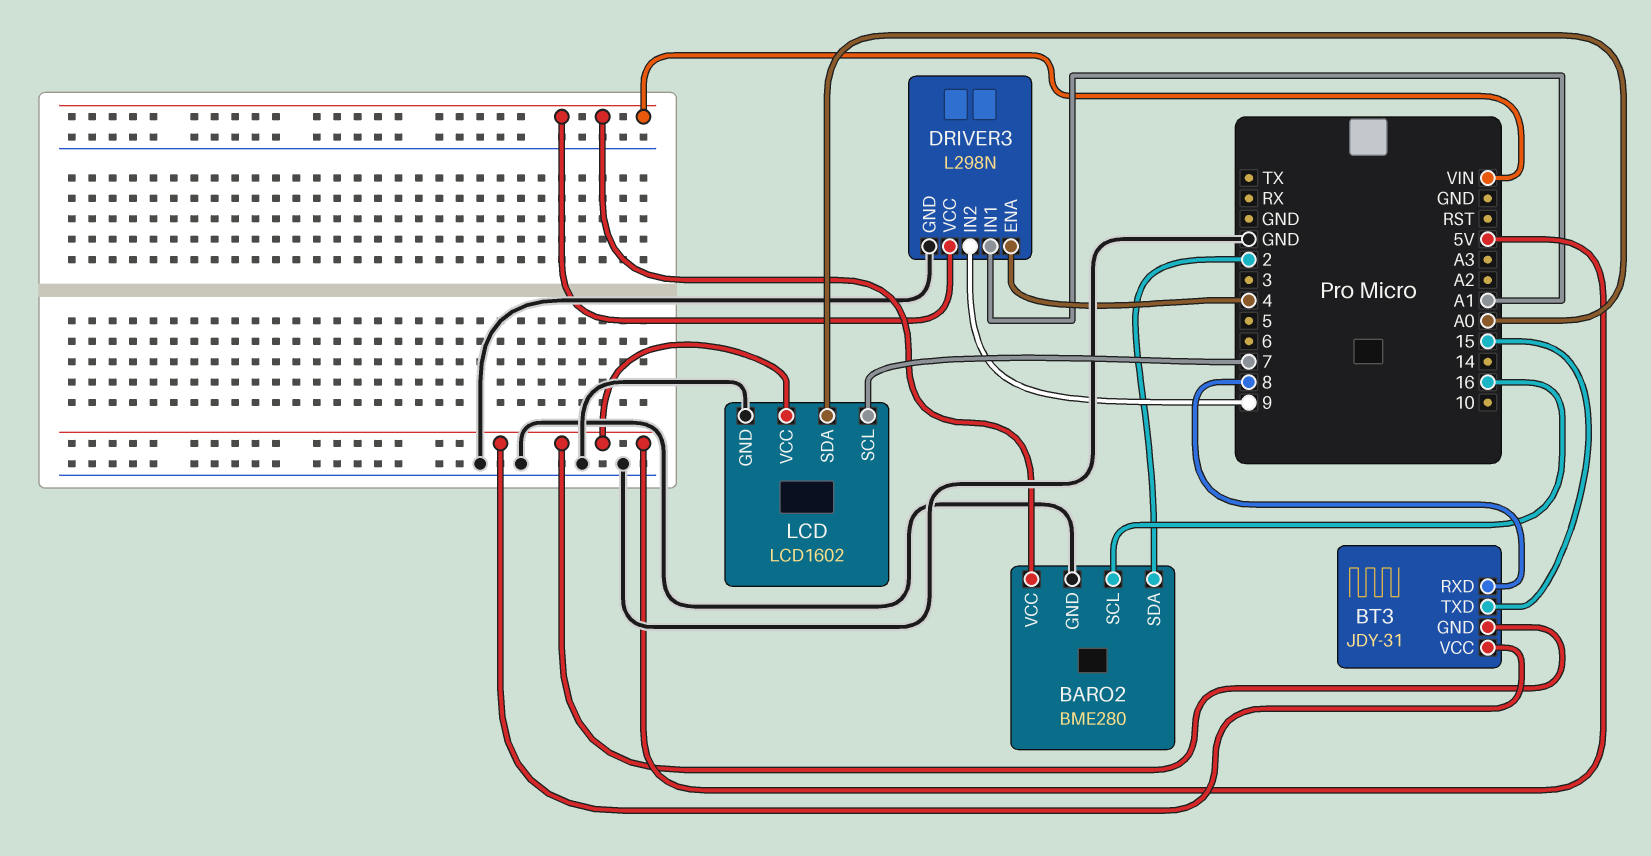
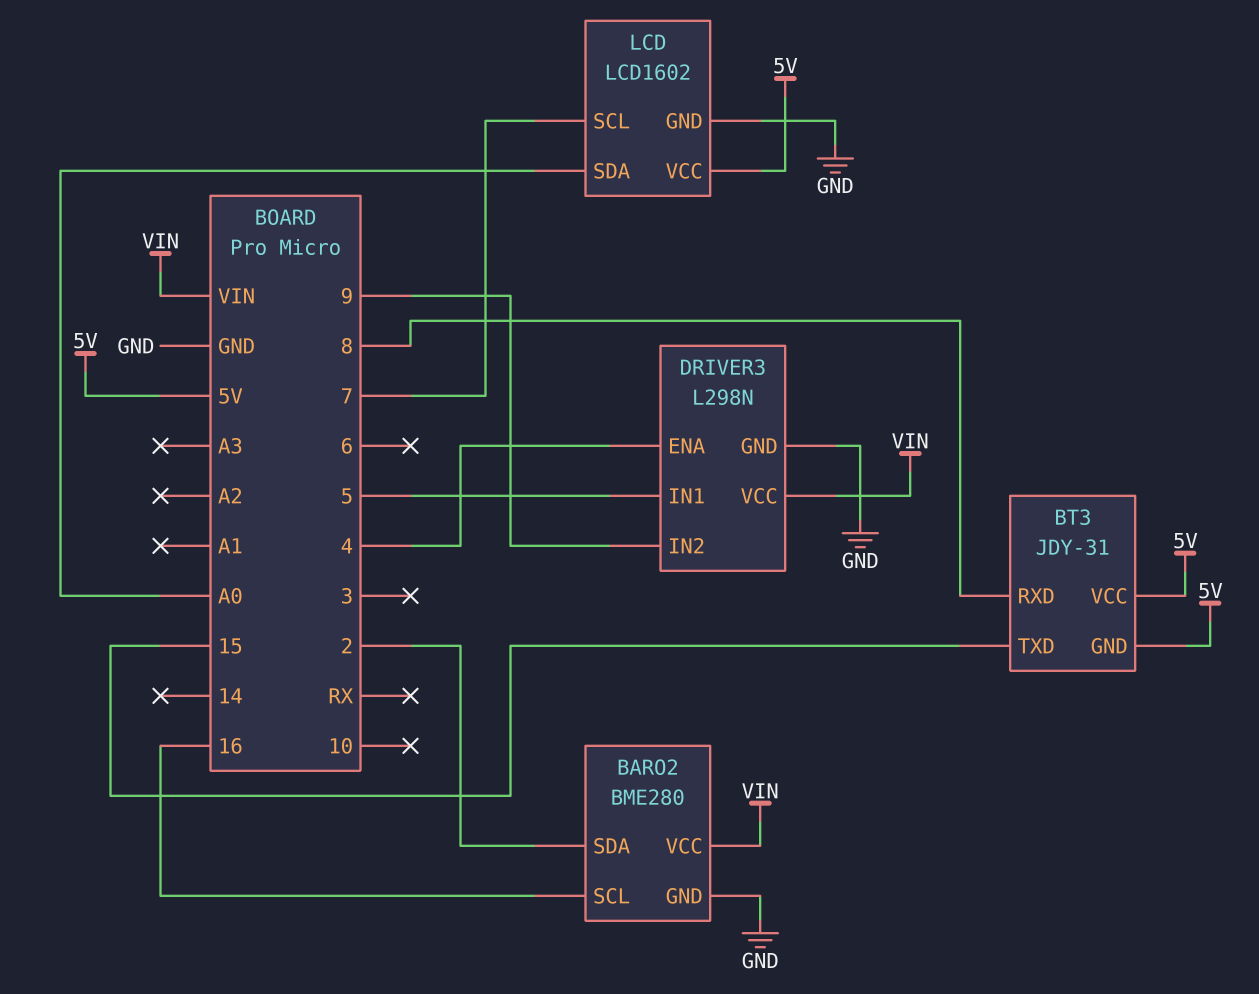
DRIVER3 pin IN1: A1 -> 5

